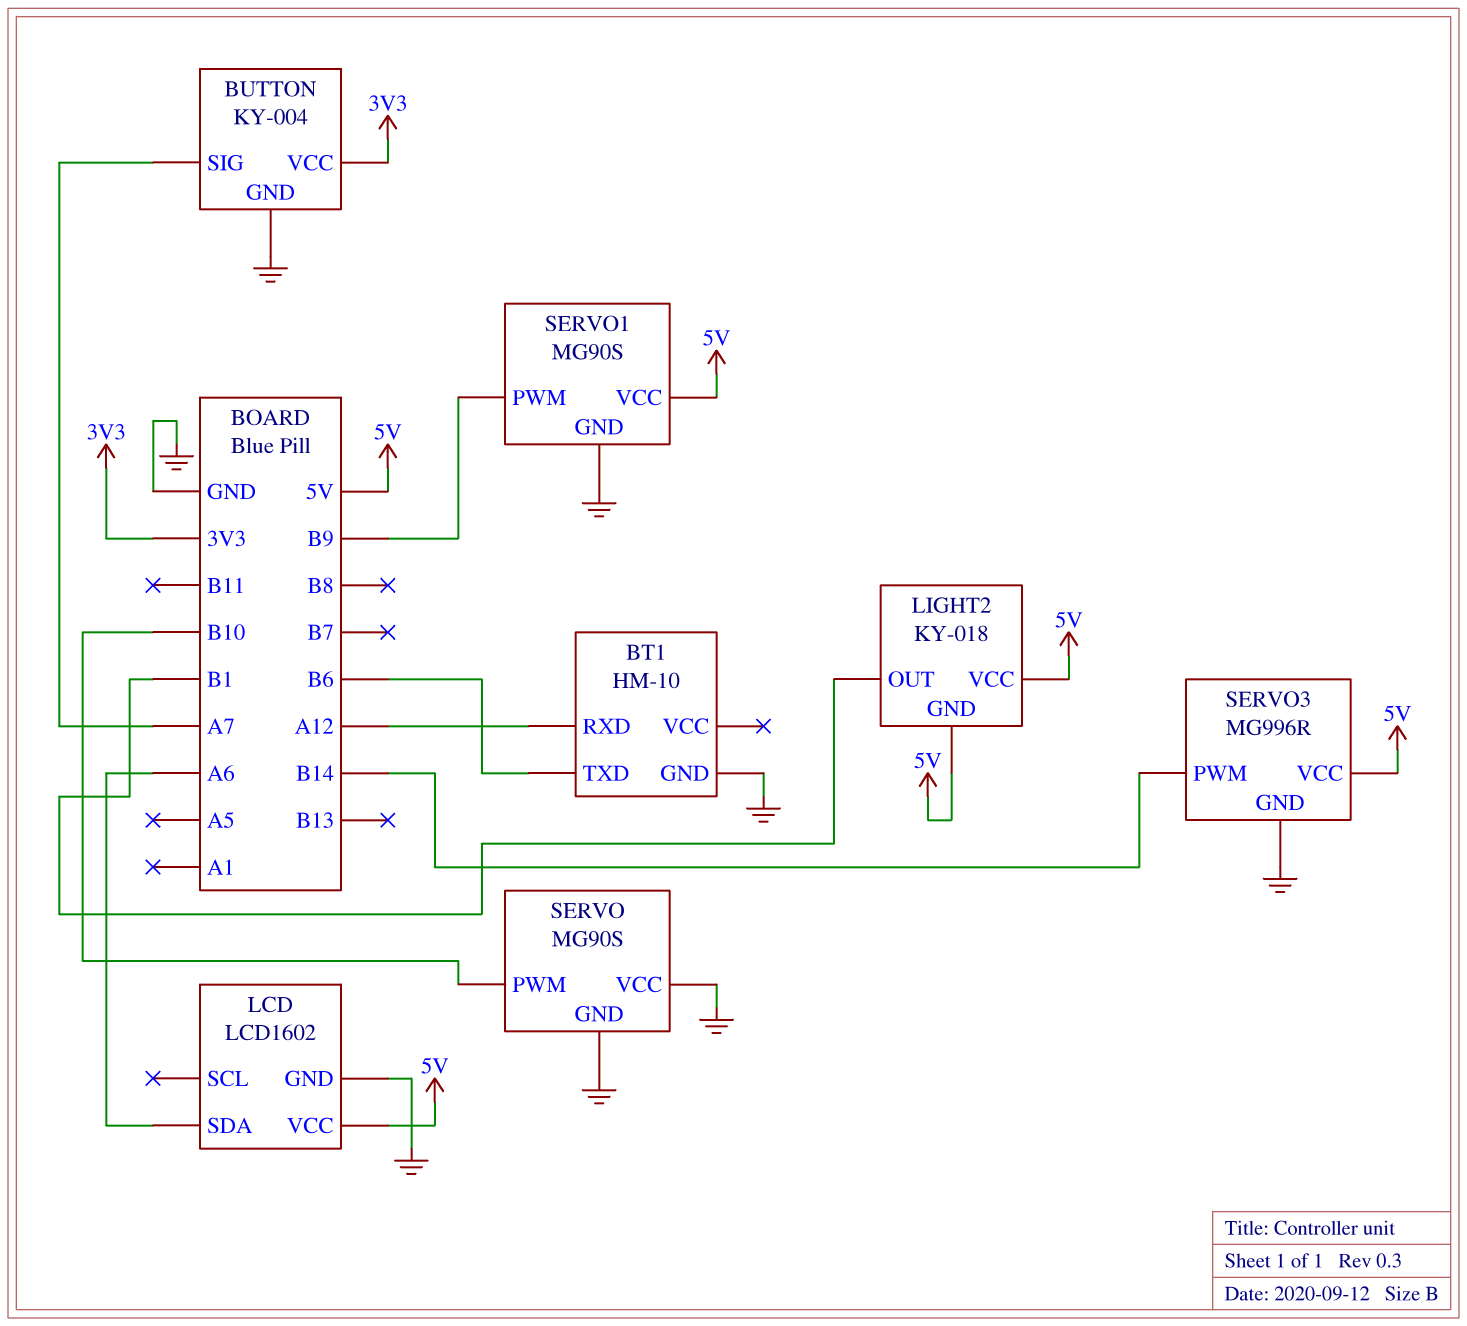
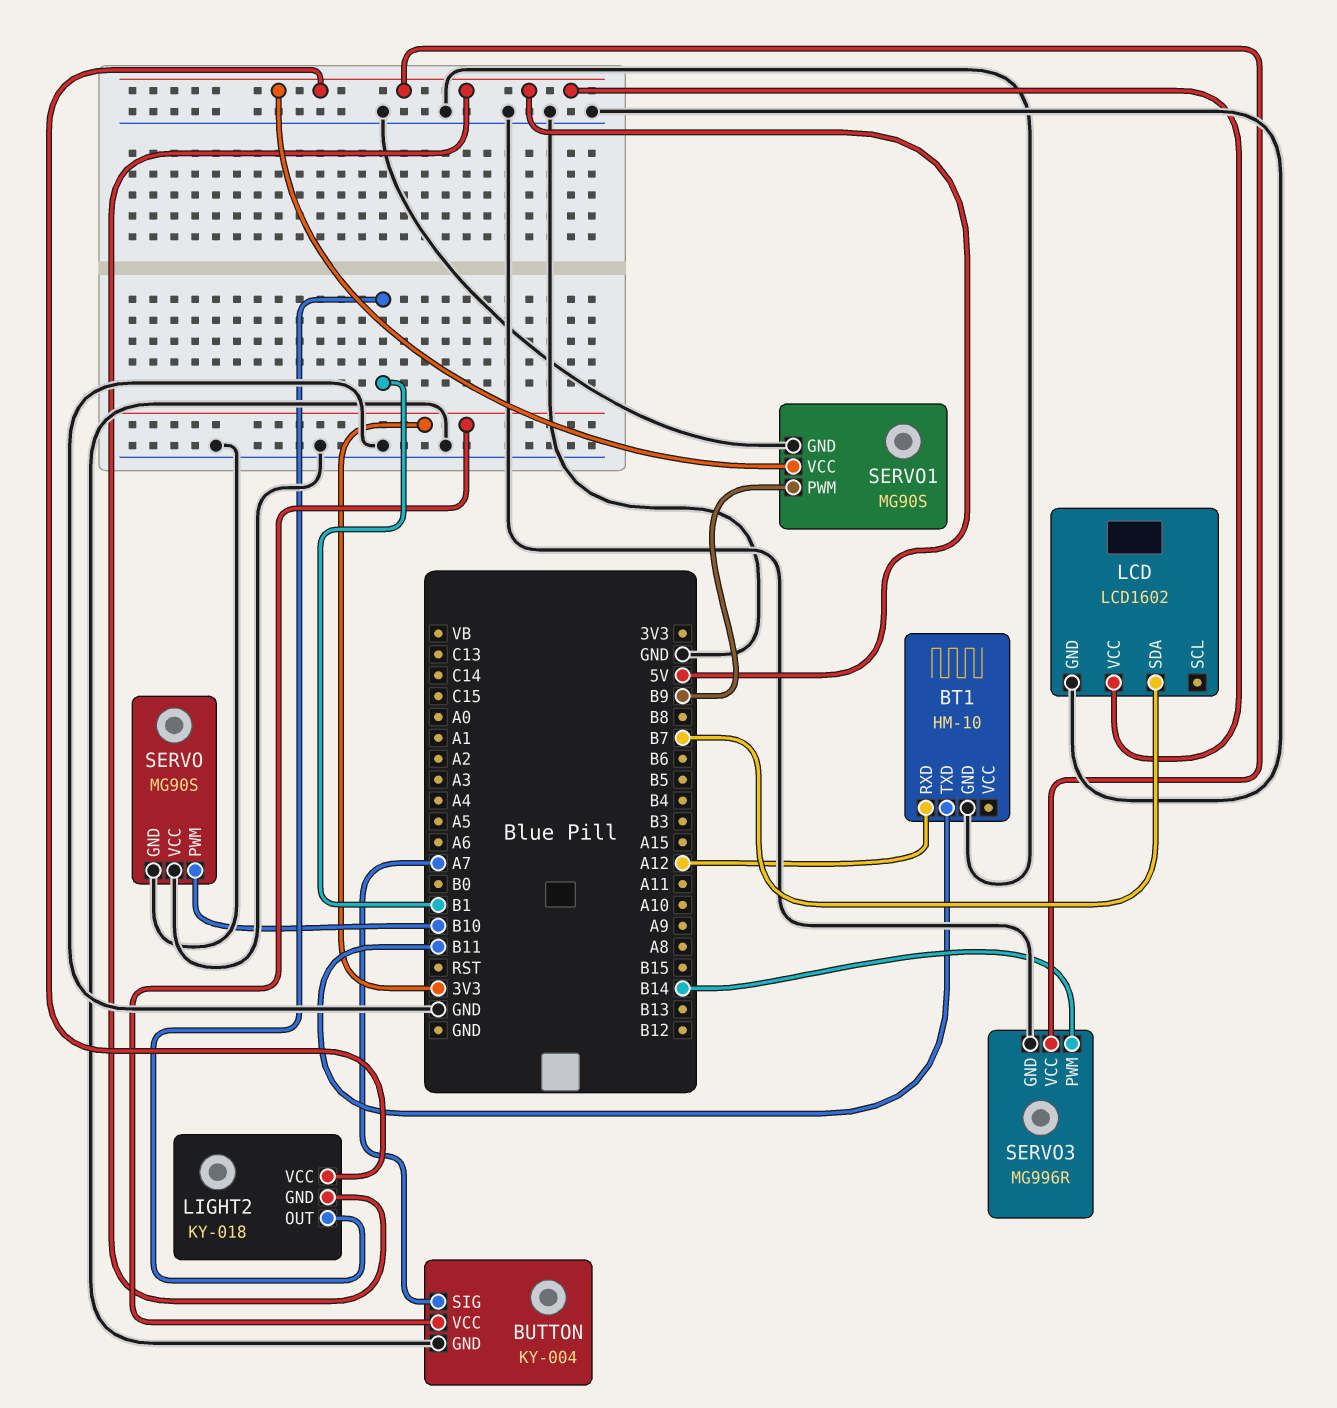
BT1 pin TXD: B6 -> B11
LCD pin SDA: A6 -> B7

